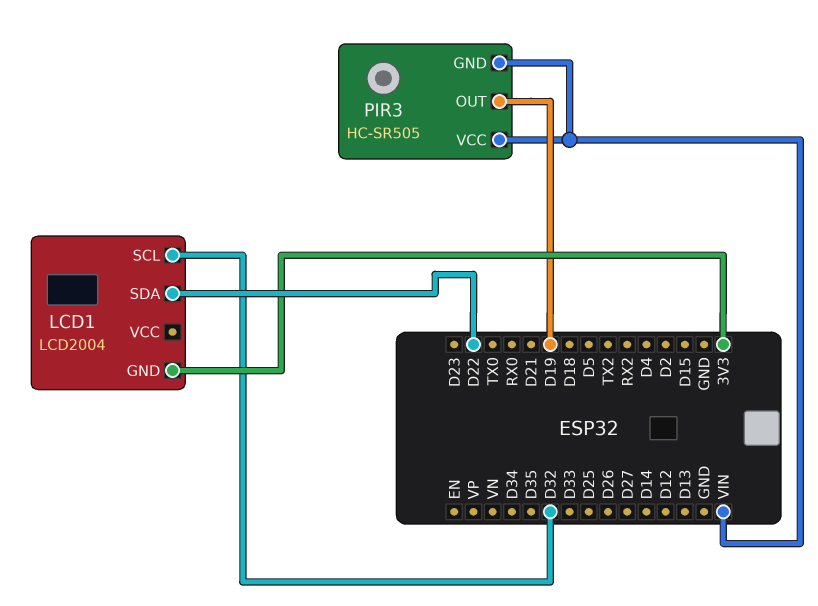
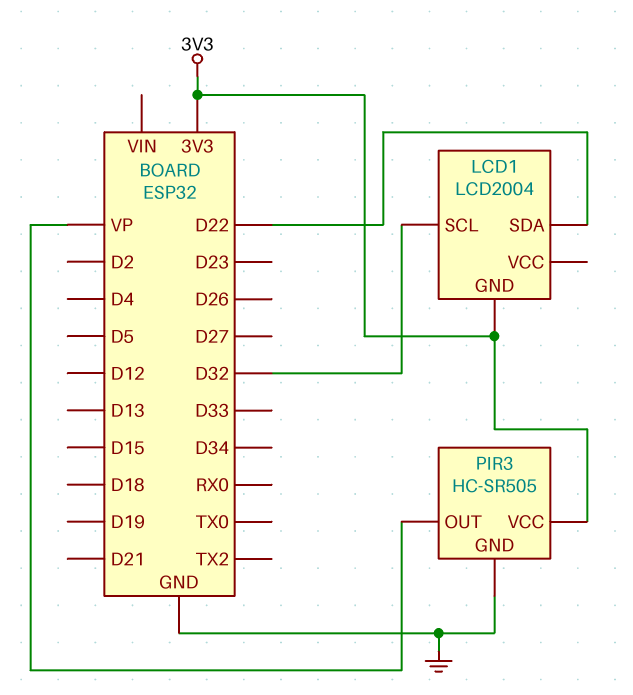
PIR3 pin GND: VIN -> GND
PIR3 pin OUT: D19 -> VP
PIR3 pin VCC: VIN -> 3V3

